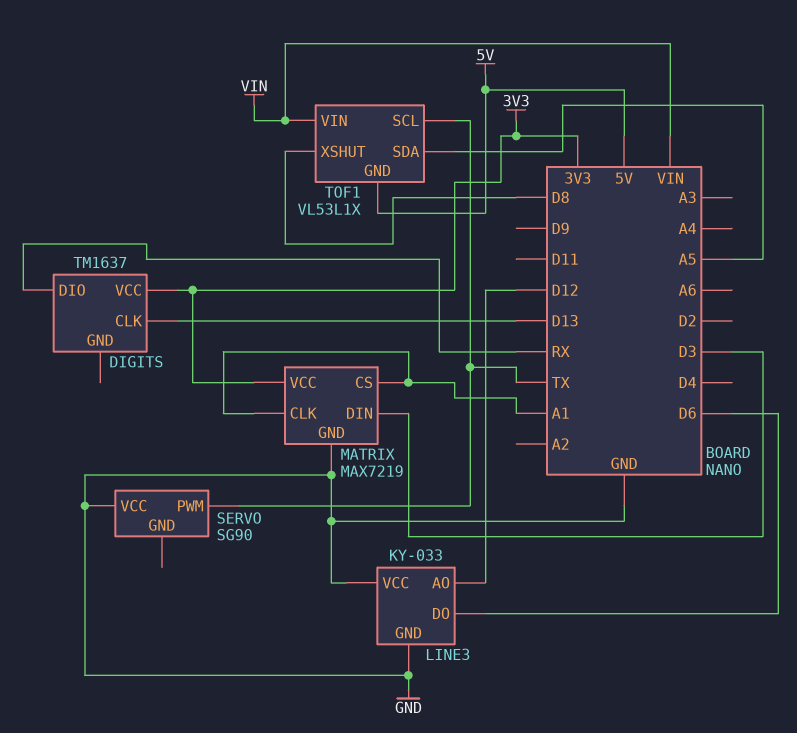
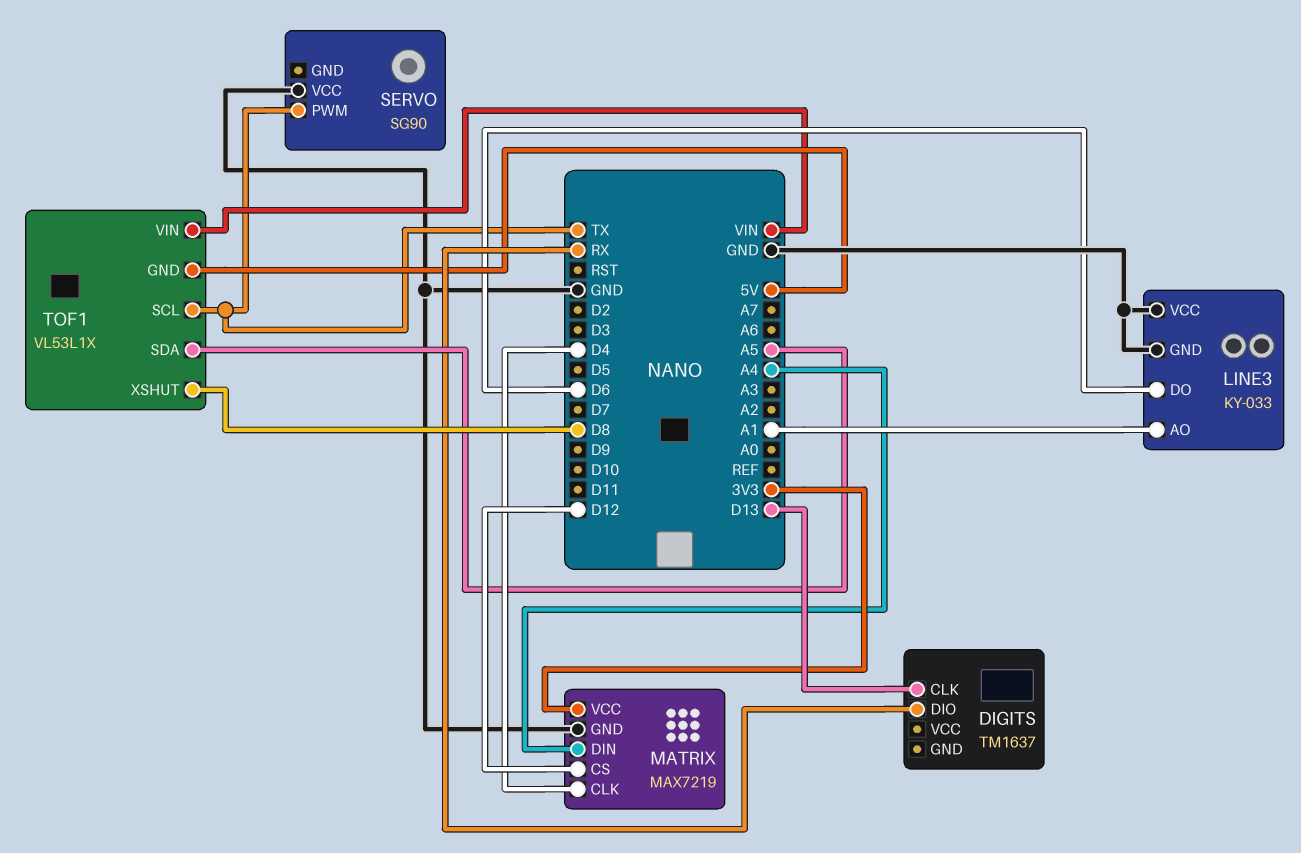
DIGITS pin VCC: 3V3 -> none
LINE3 pin AO: D12 -> A1
MATRIX pin CLK: A1 -> D4
MATRIX pin CS: A1 -> D12
MATRIX pin DIN: D3 -> A4

